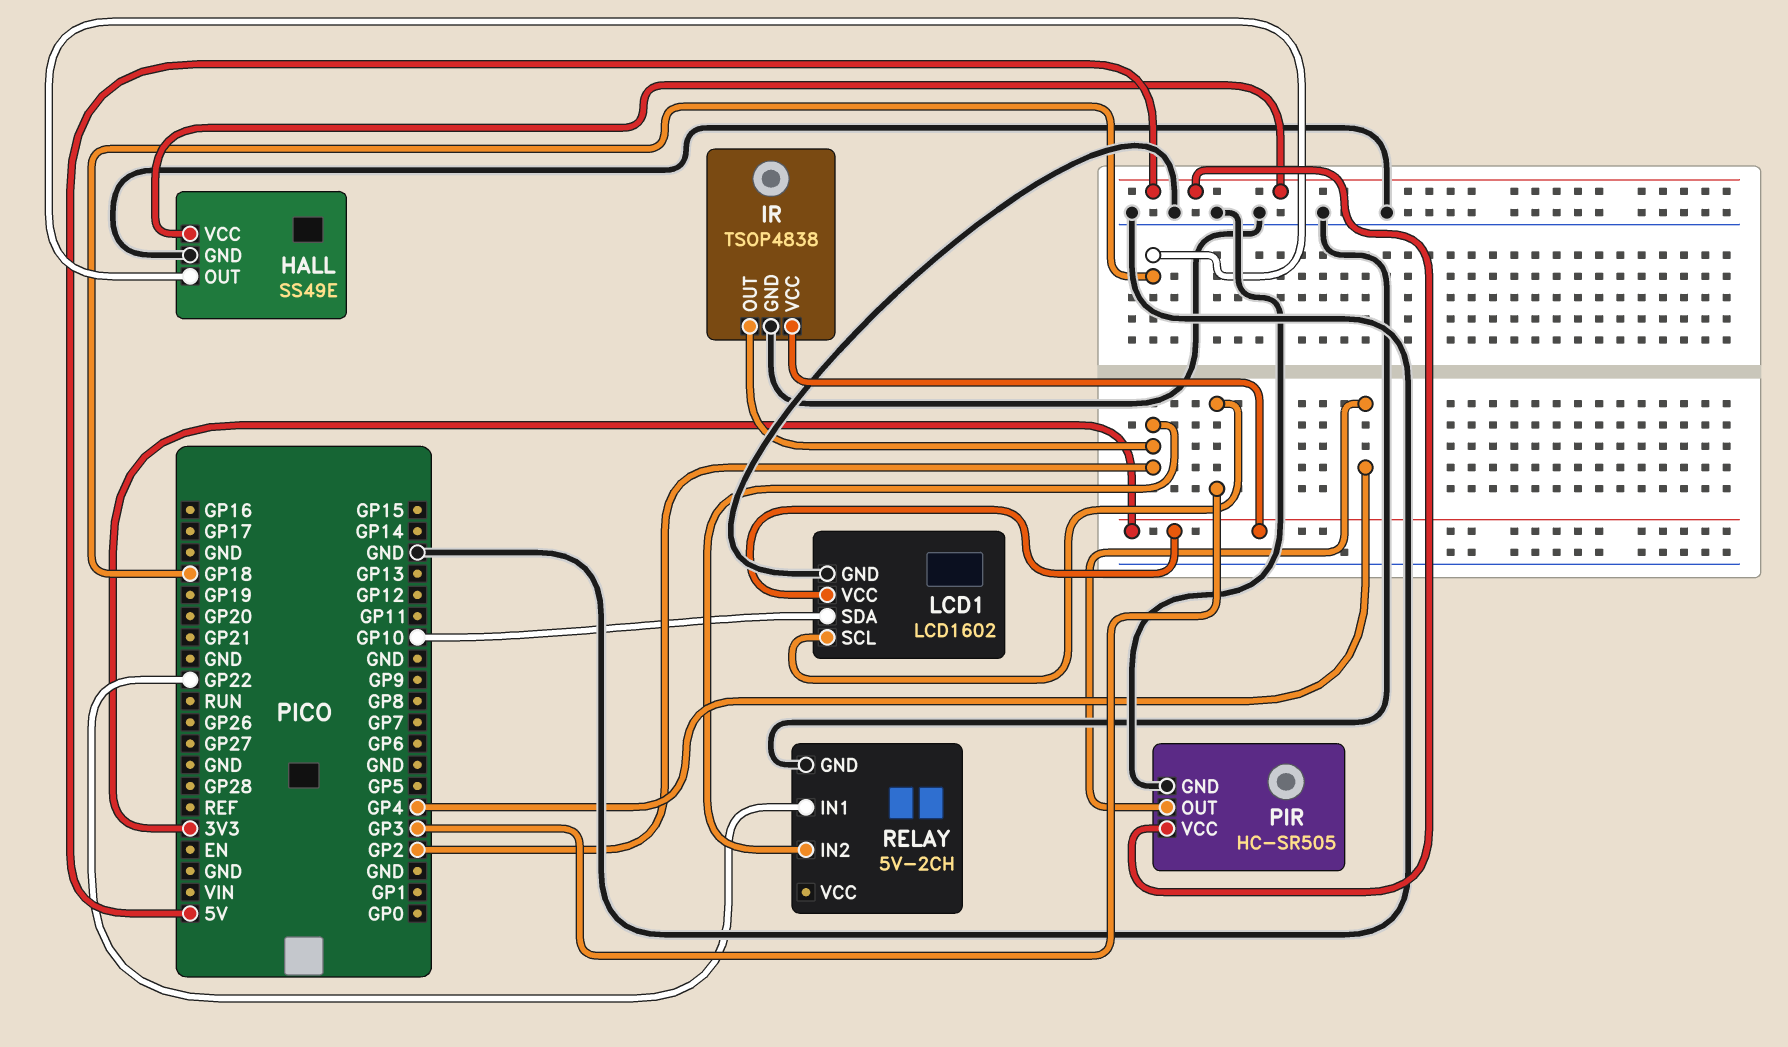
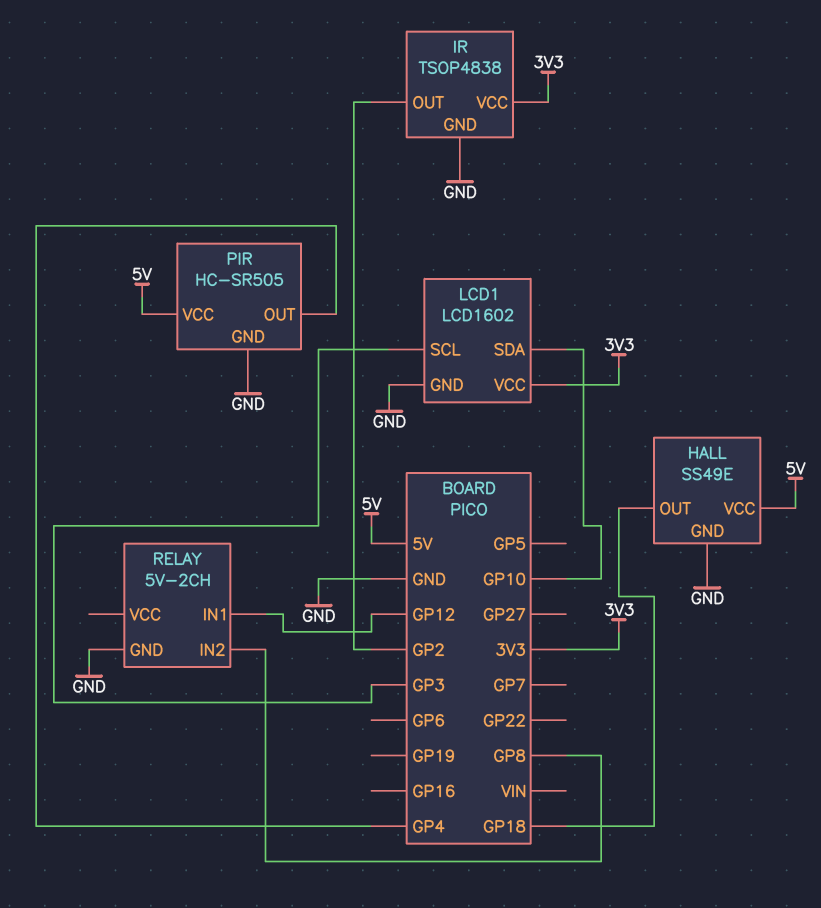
RELAY pin IN1: GP22 -> GP12
RELAY pin IN2: GP2 -> GP8

